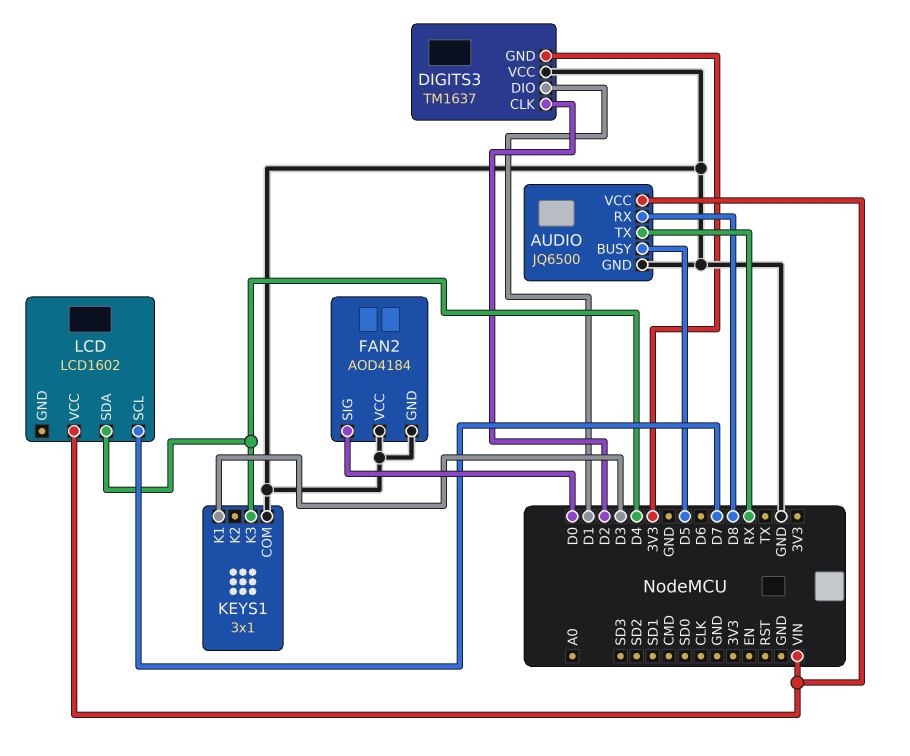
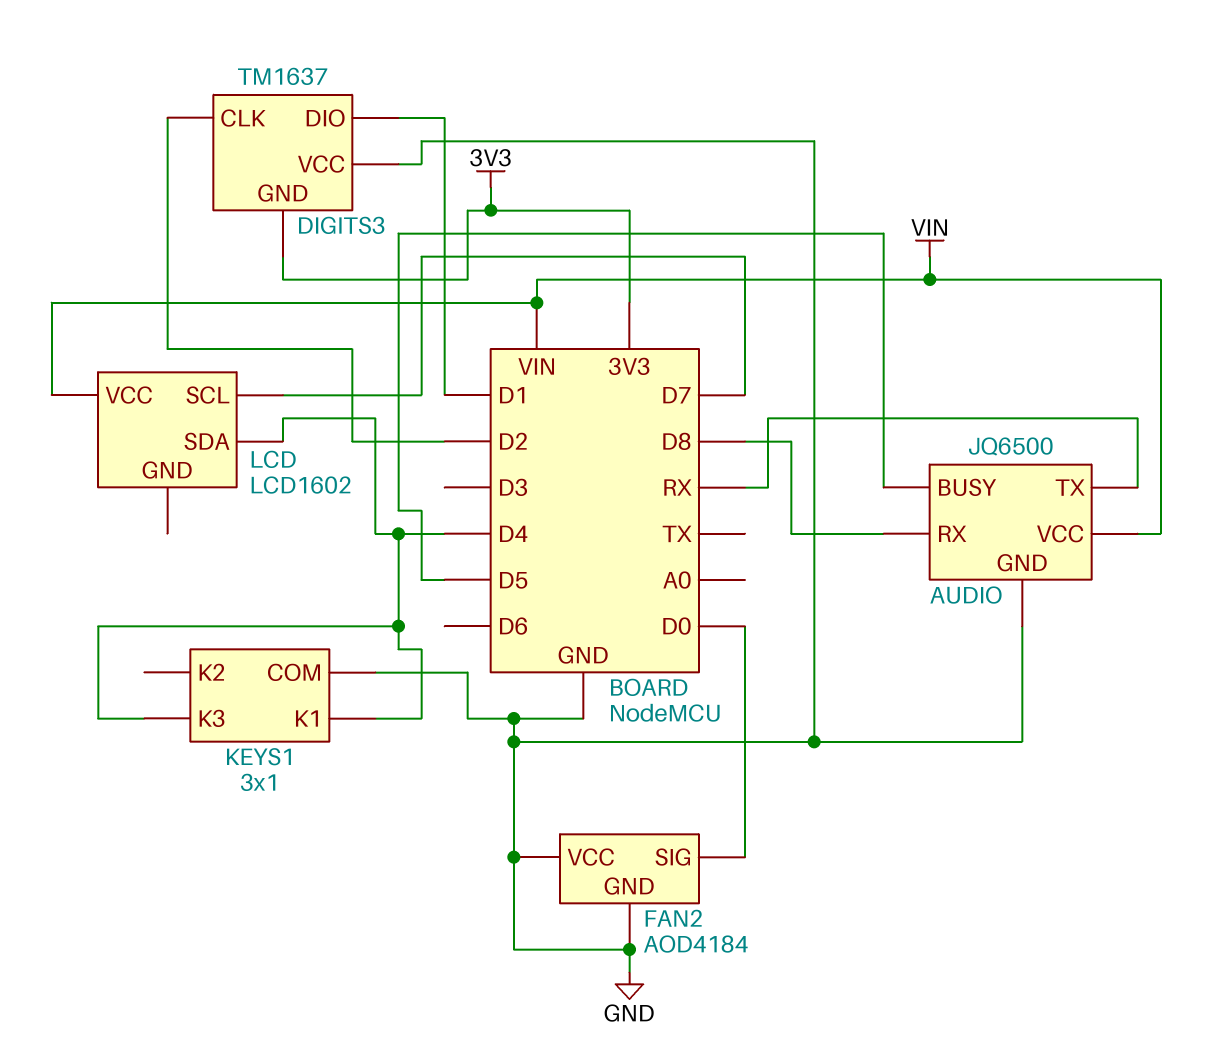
KEYS1 pin K1: D3 -> D4

